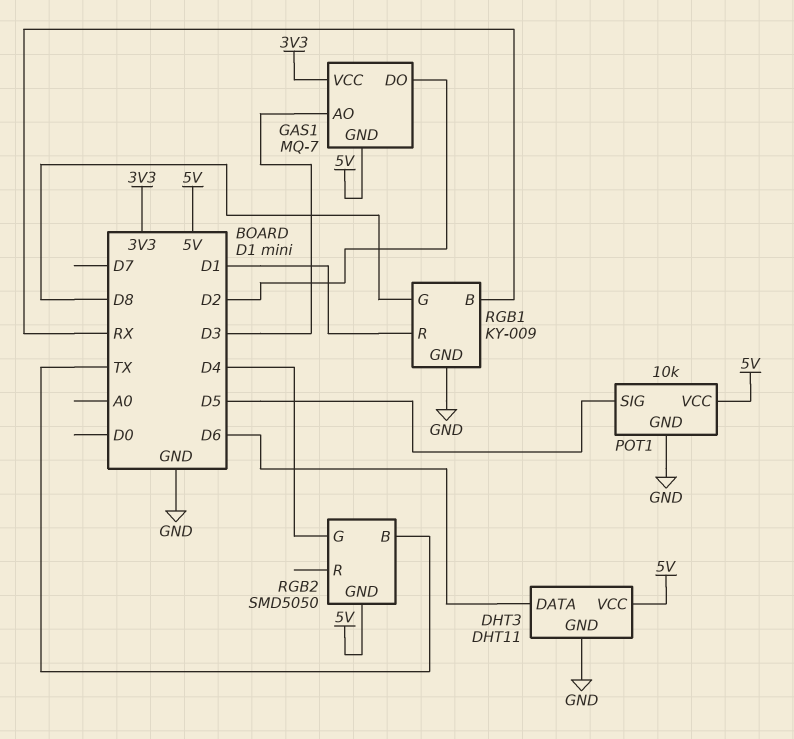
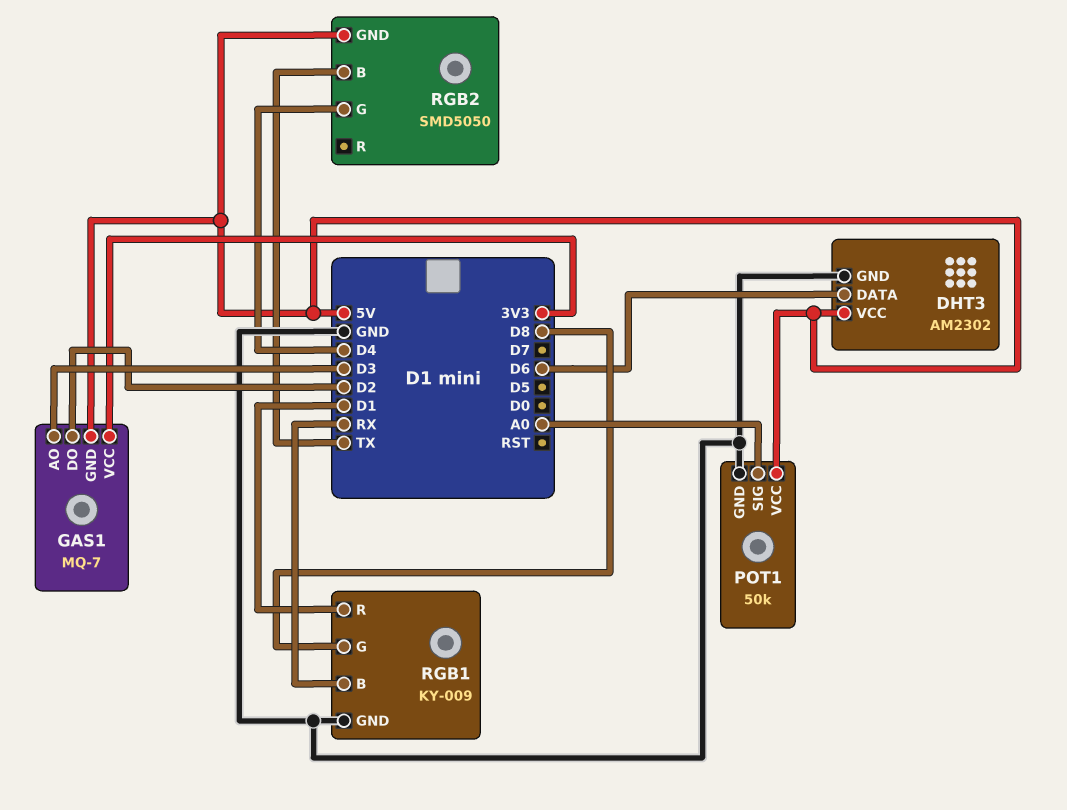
DHT3: DHT11 -> AM2302
POT1: 10k -> 50k
POT1 pin SIG: D5 -> A0

